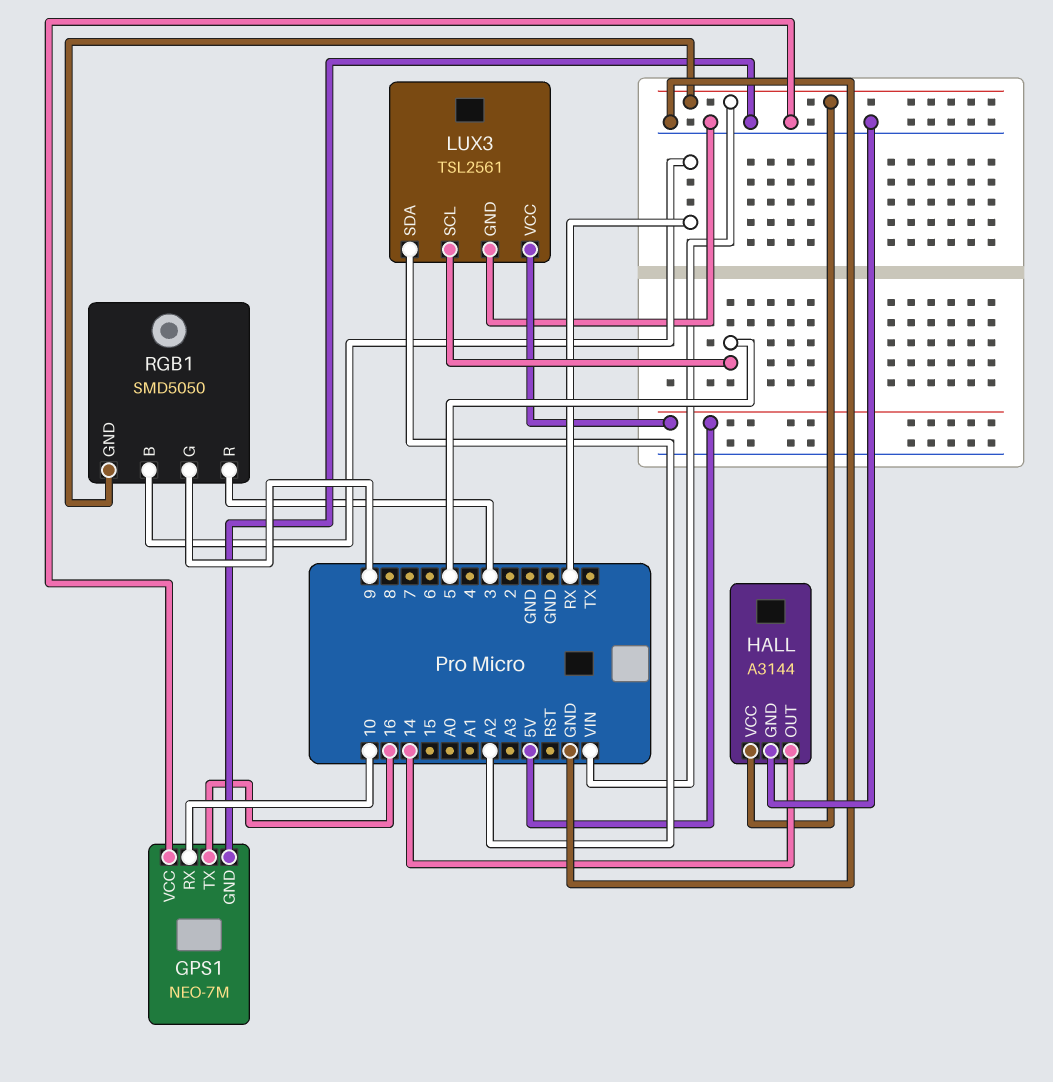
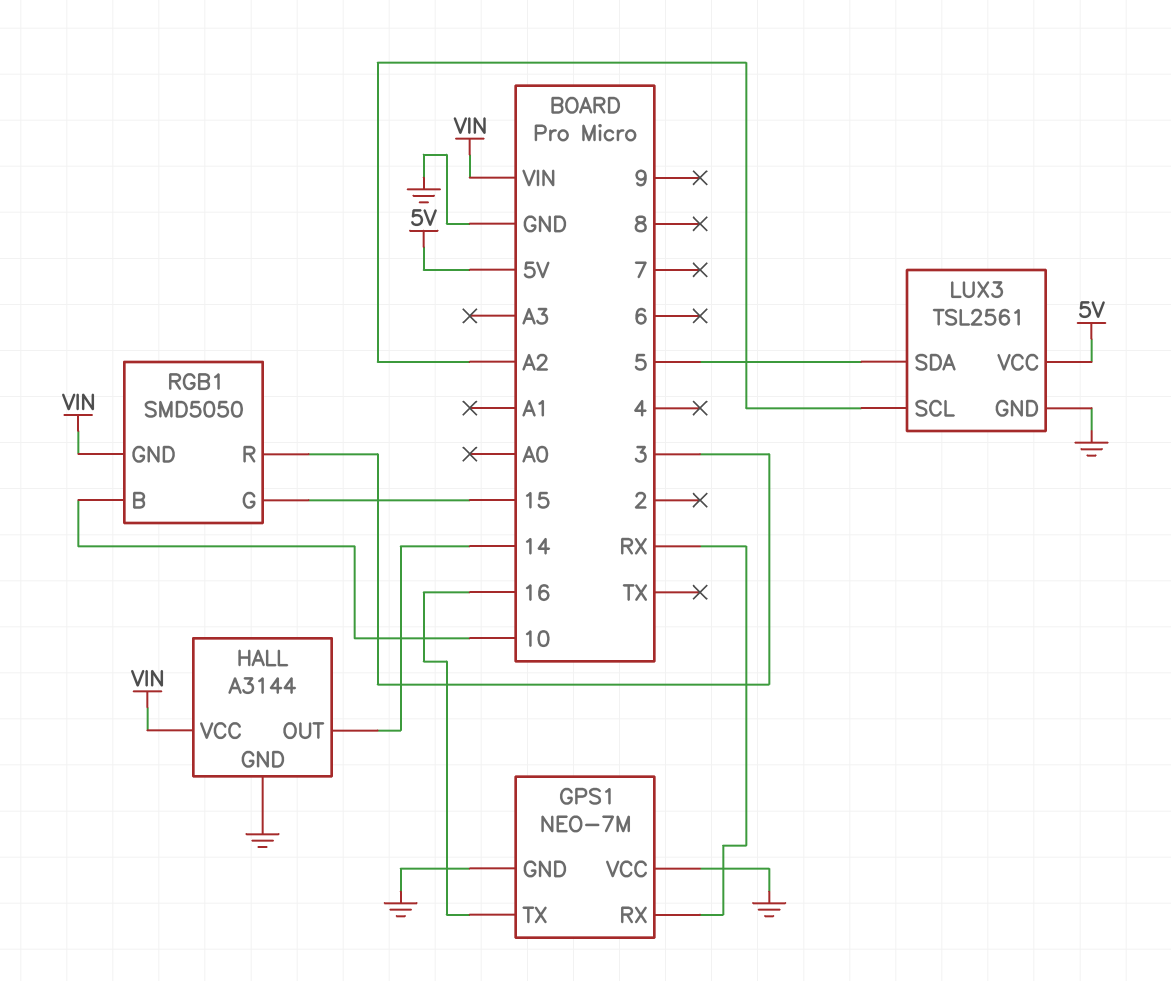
GPS1 pin RX: 10 -> RX
LUX3 pin SCL: 5 -> A2
LUX3 pin SDA: A2 -> 5
RGB1 pin B: RX -> 10
RGB1 pin G: 9 -> 15

